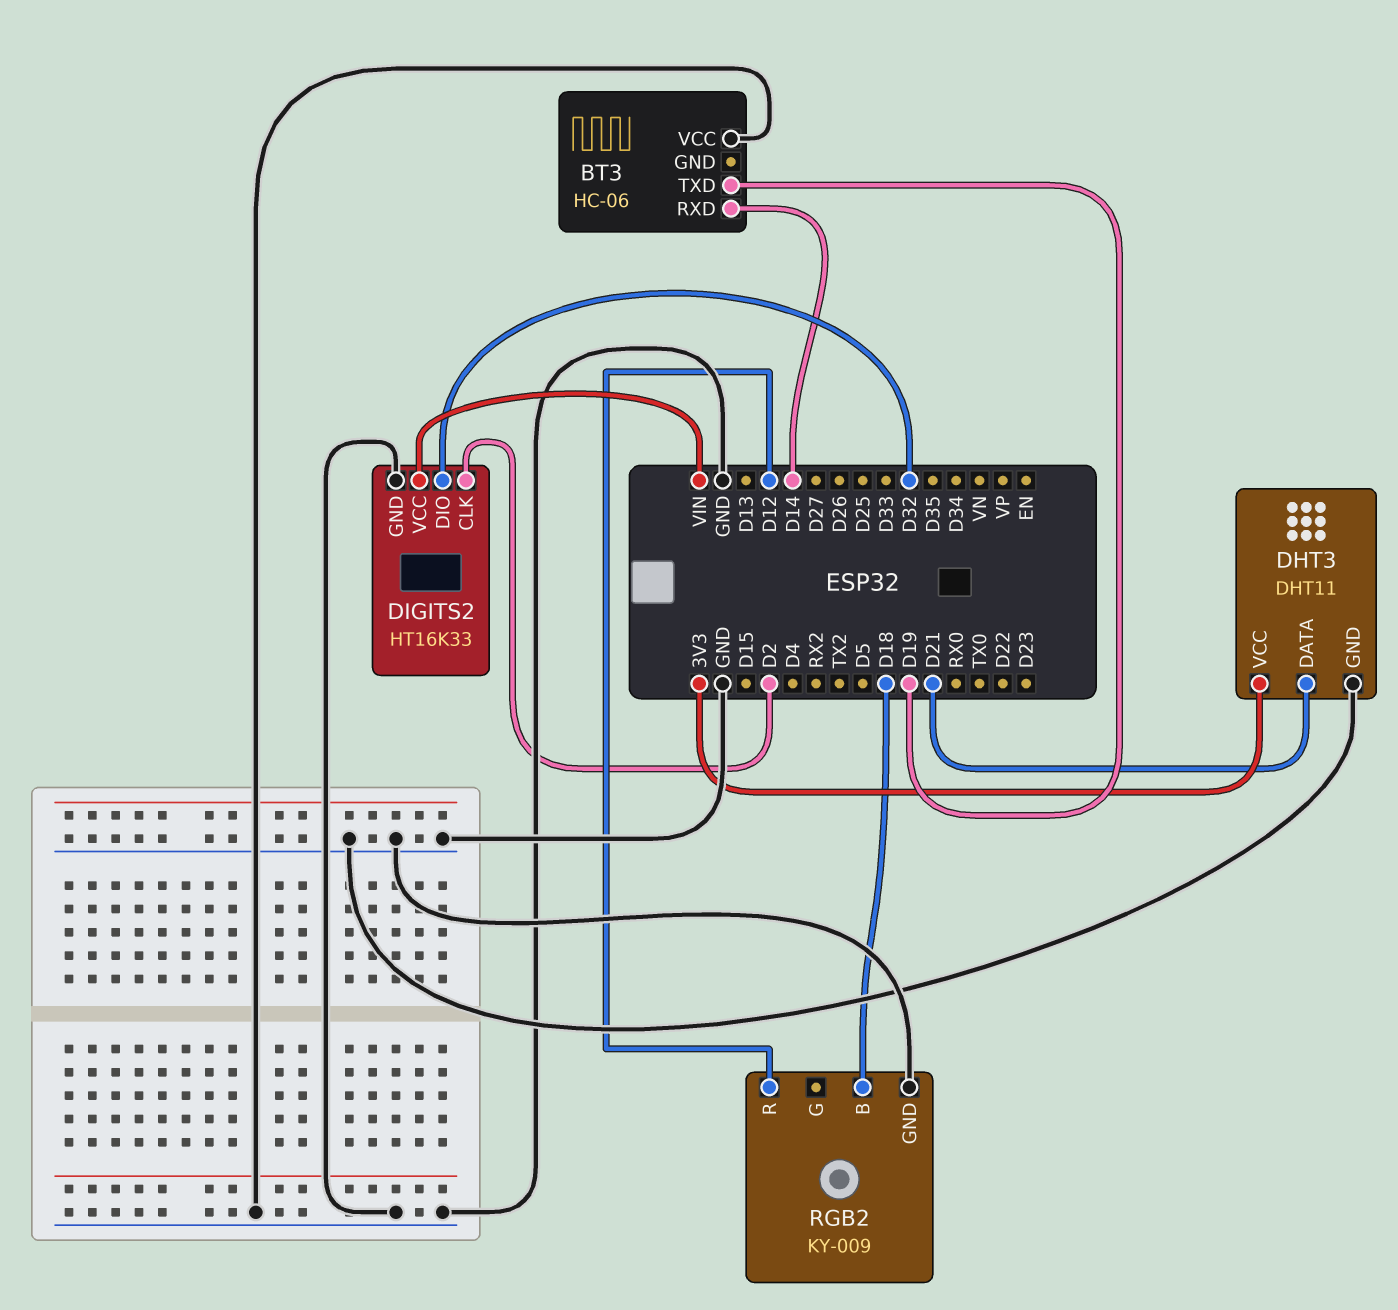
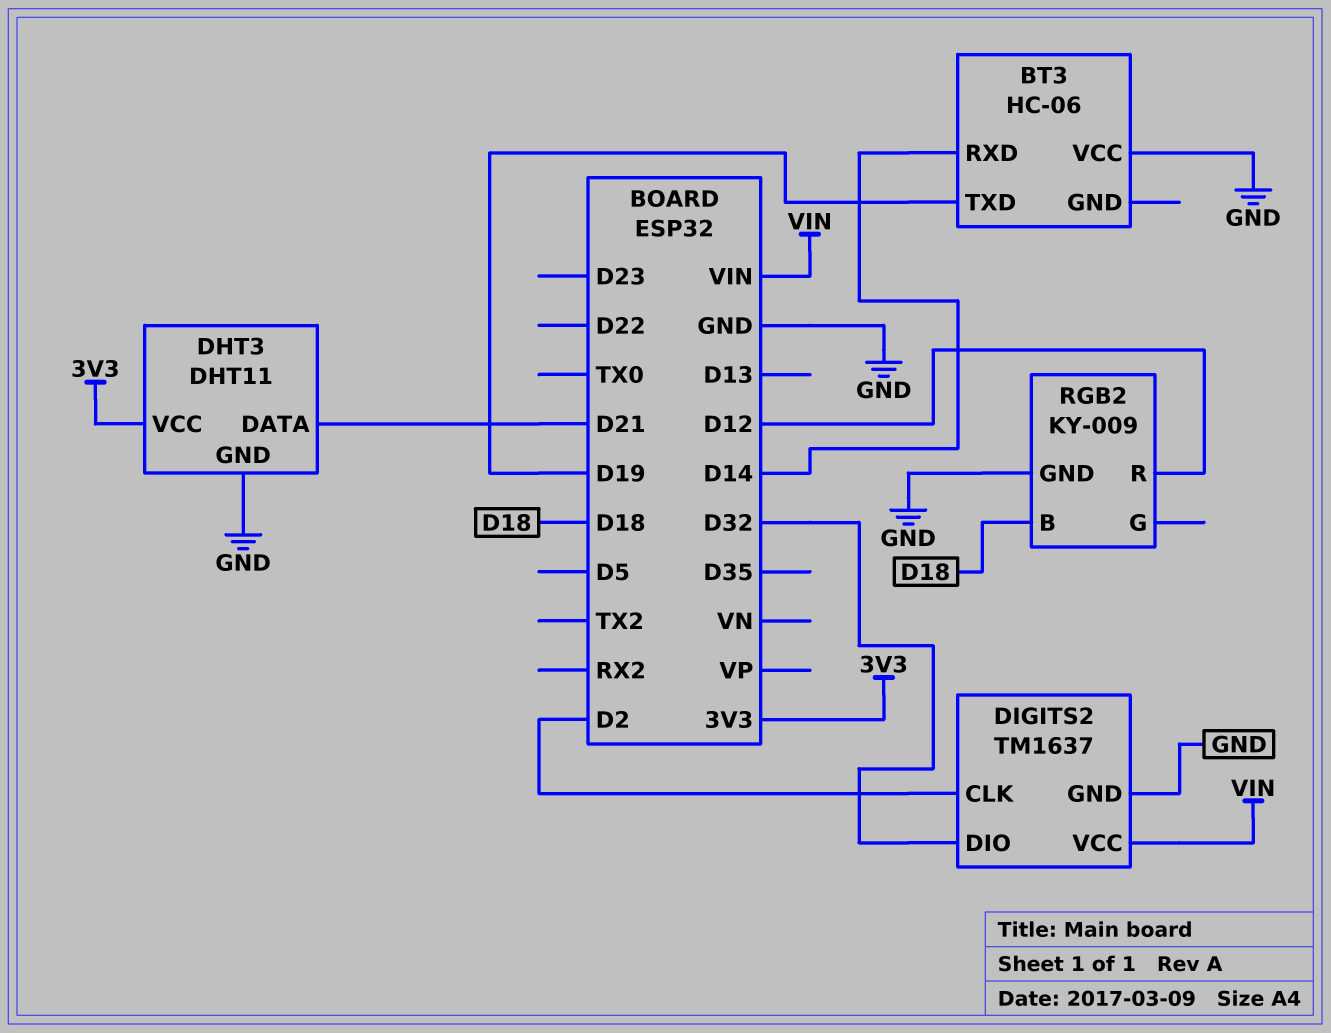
DIGITS2: HT16K33 -> TM1637

